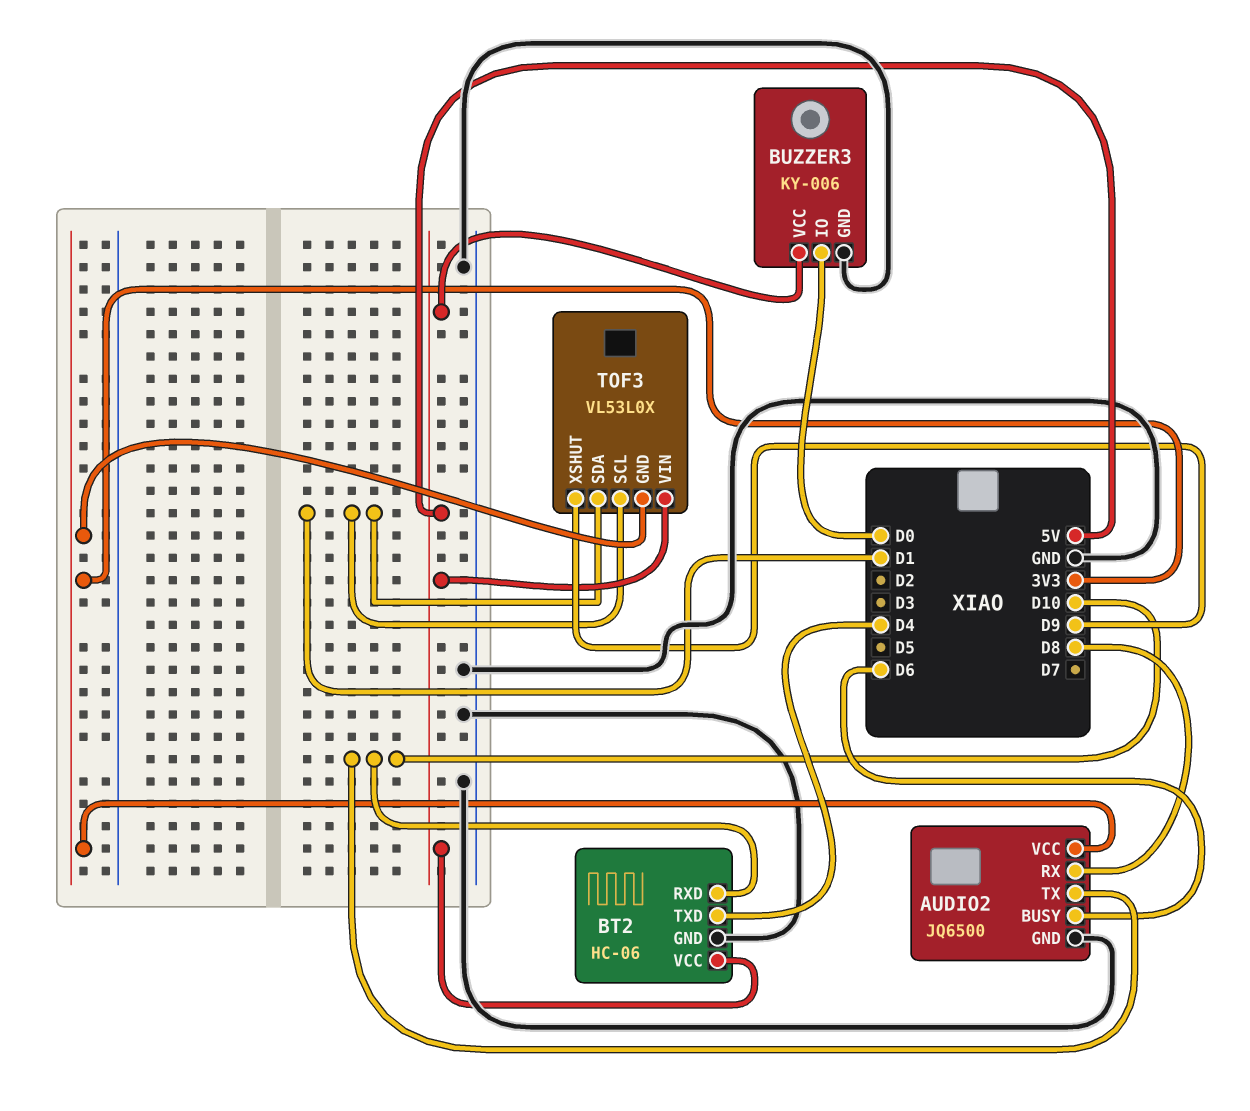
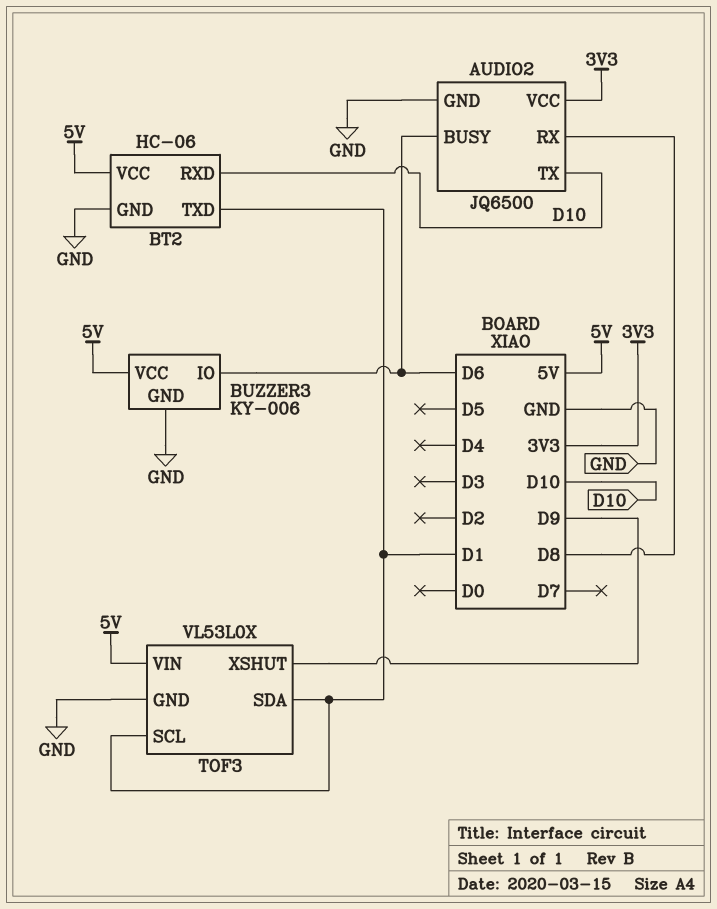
BT2 pin TXD: D4 -> D1
BUZZER3 pin IO: D0 -> D6
TOF3 pin GND: 3V3 -> GND

